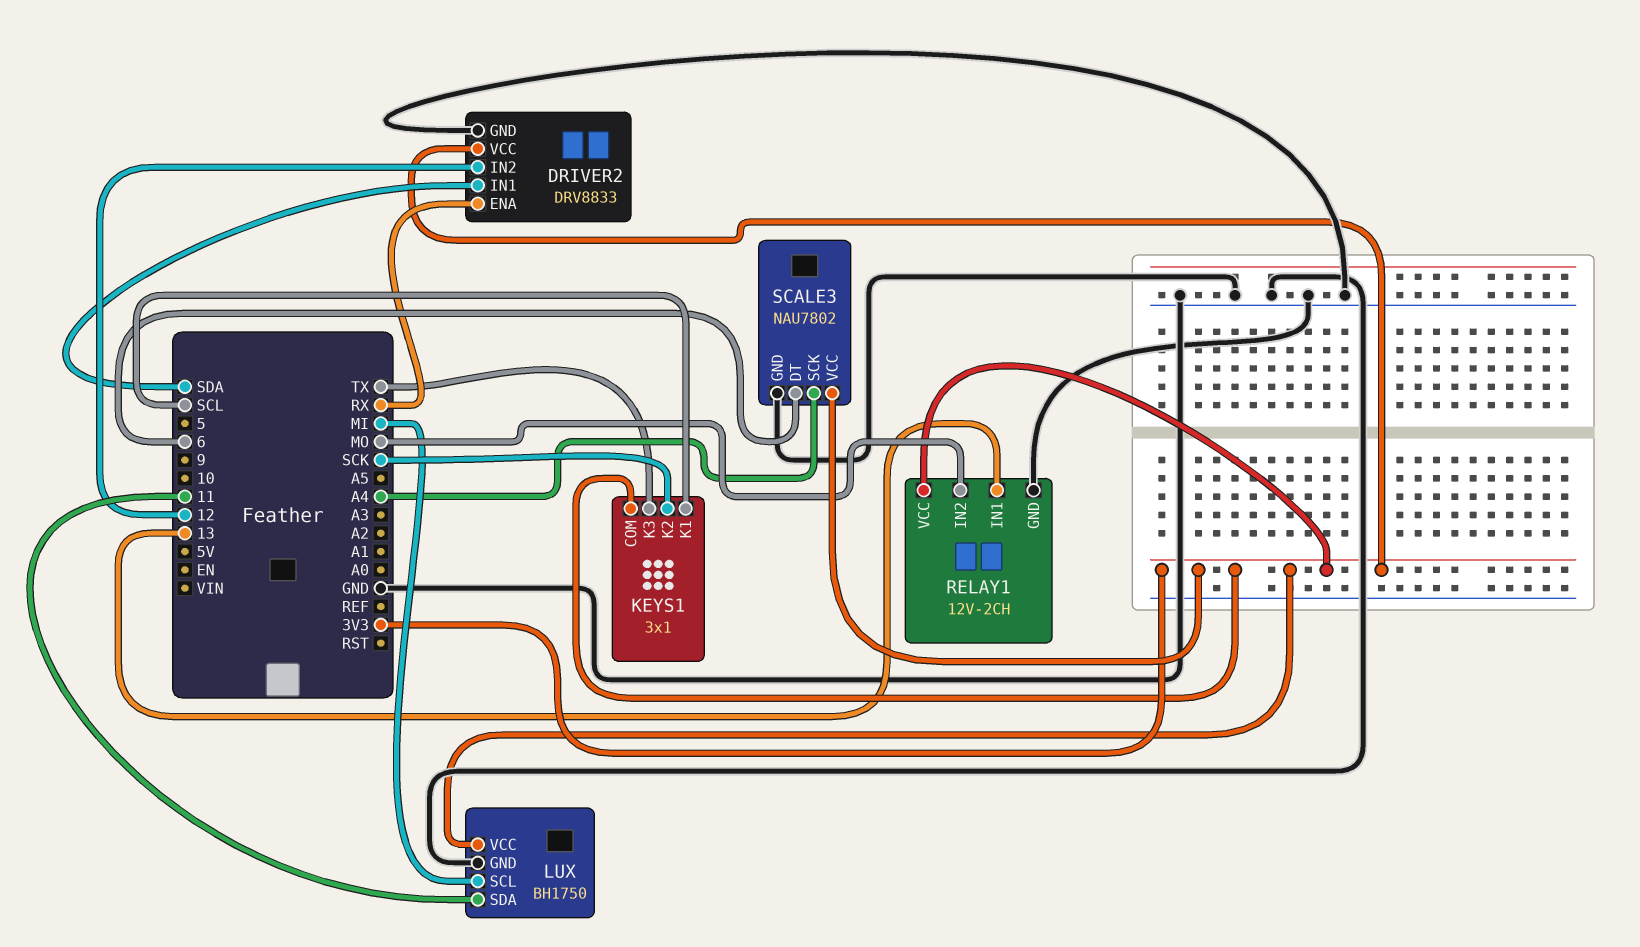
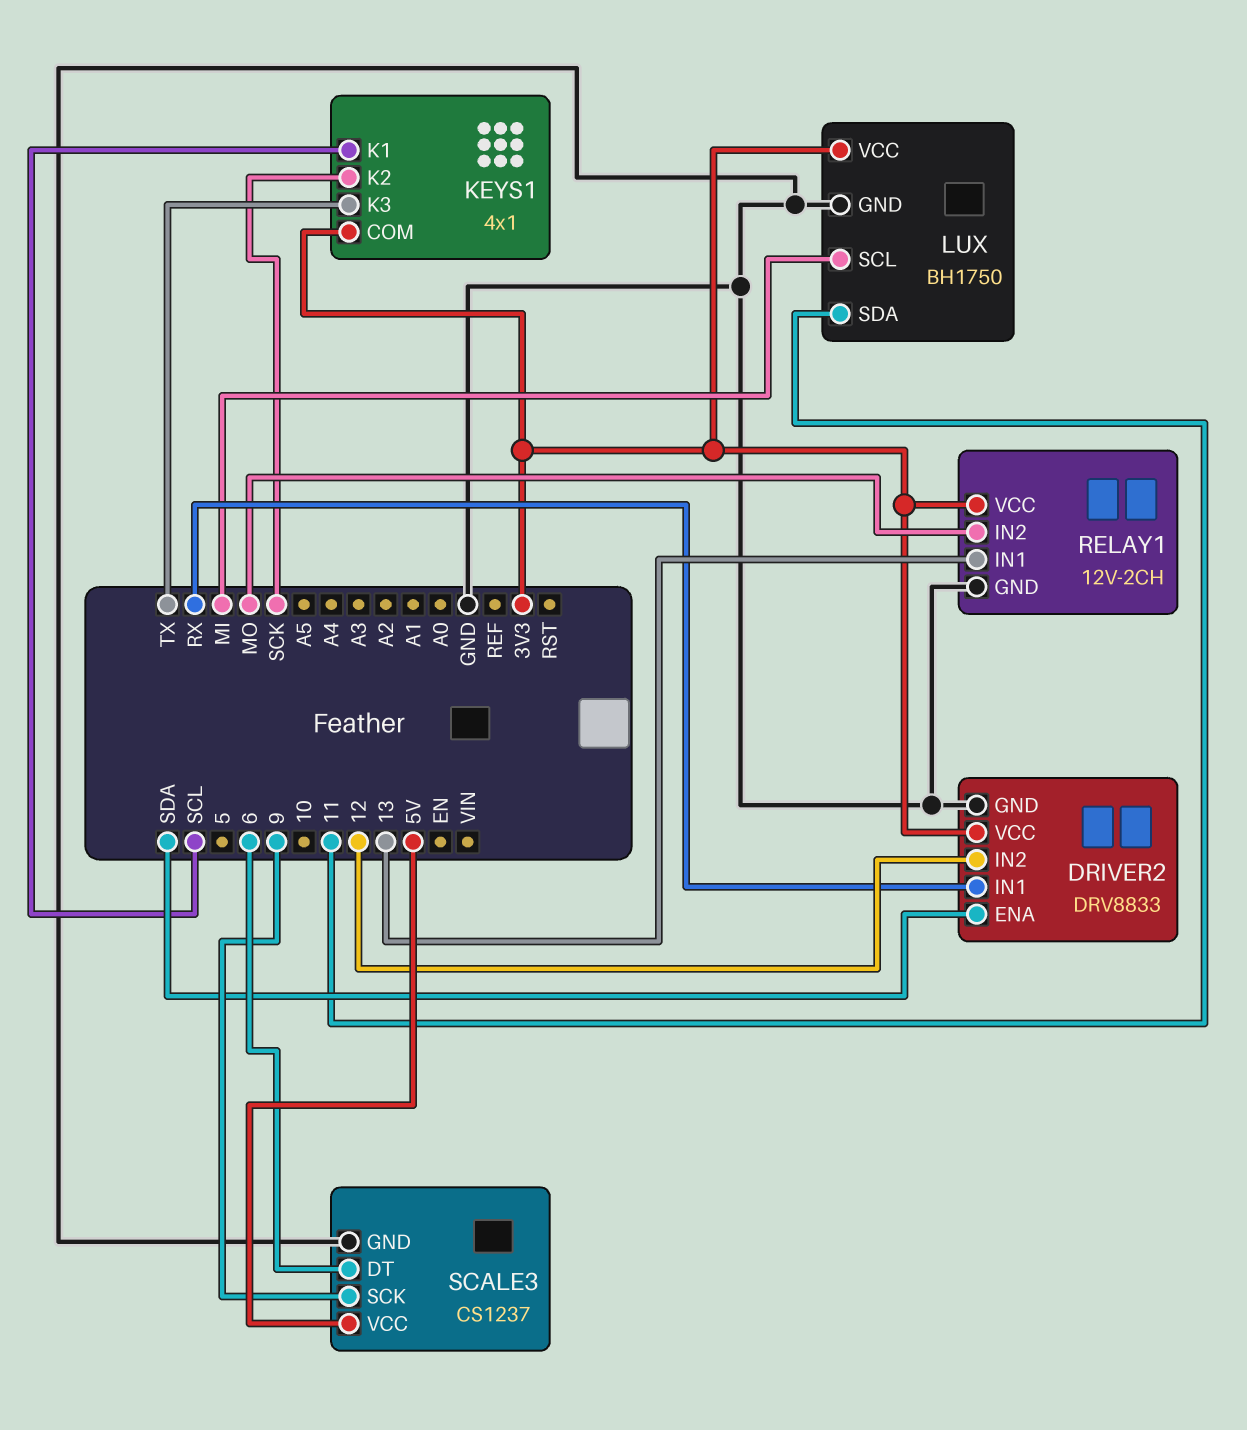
DRIVER2 pin ENA: RX -> SDA
DRIVER2 pin IN1: SDA -> RX
KEYS1: 3x1 -> 4x1
SCALE3: NAU7802 -> CS1237
SCALE3 pin SCK: A4 -> 9
SCALE3 pin VCC: 3V3 -> 5V

